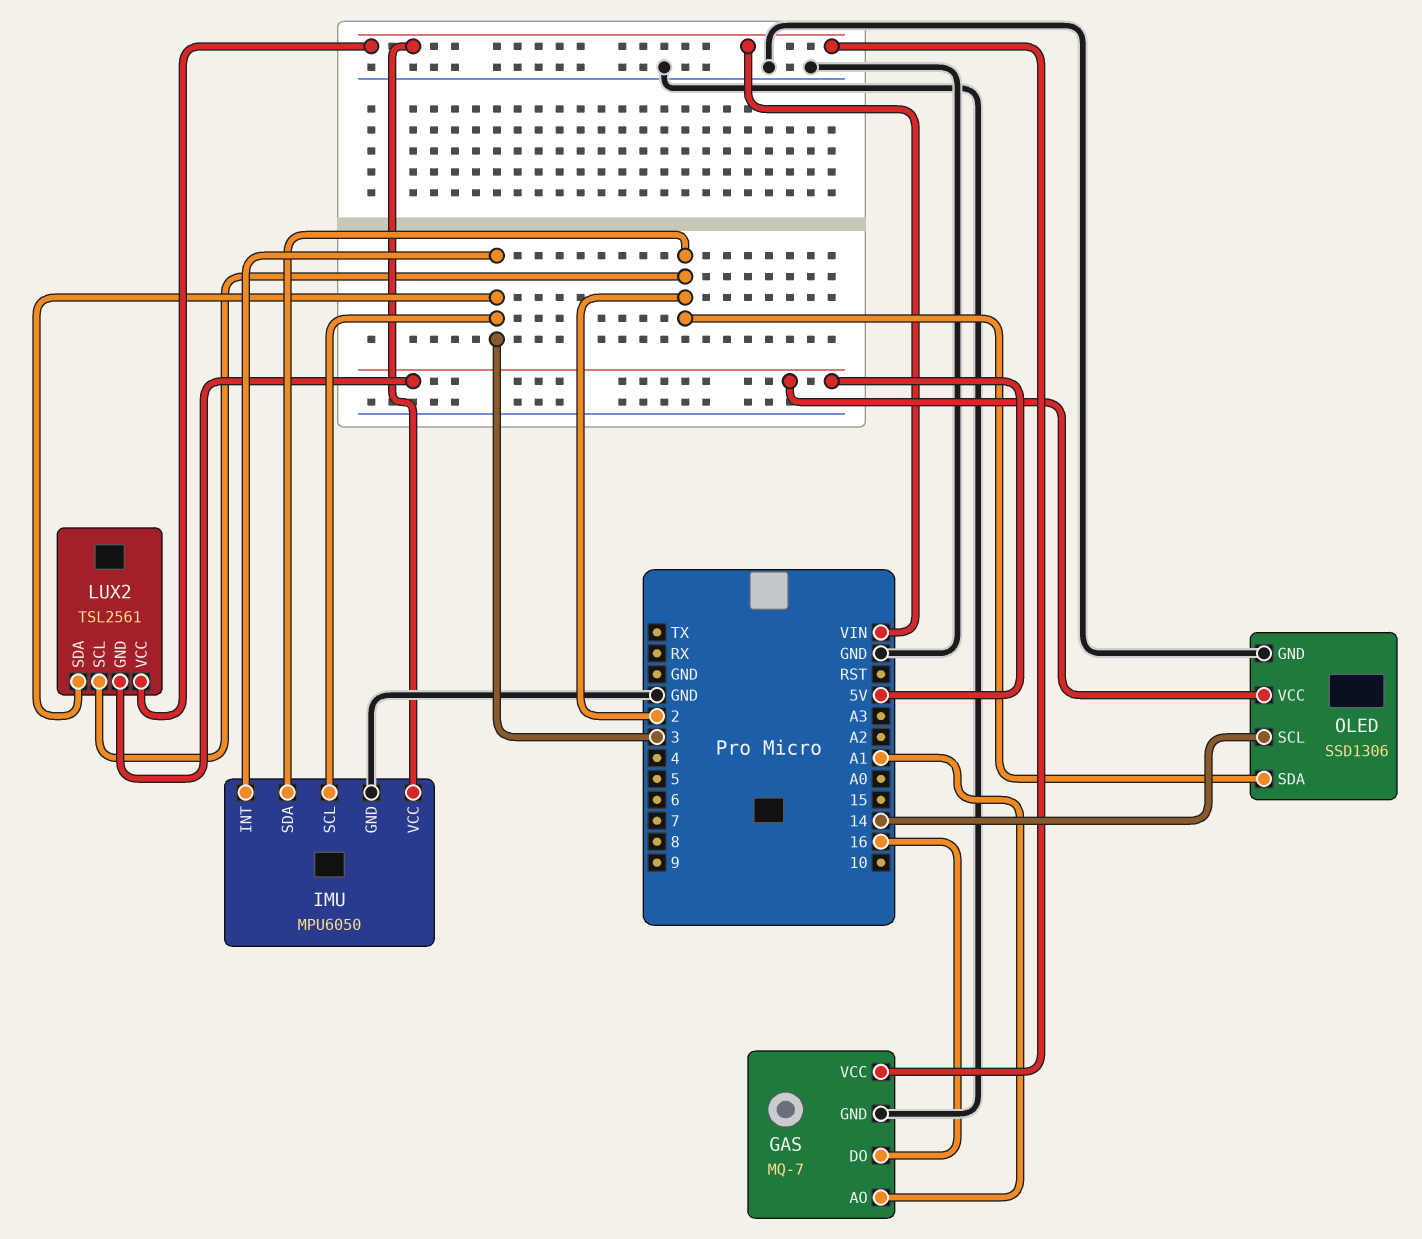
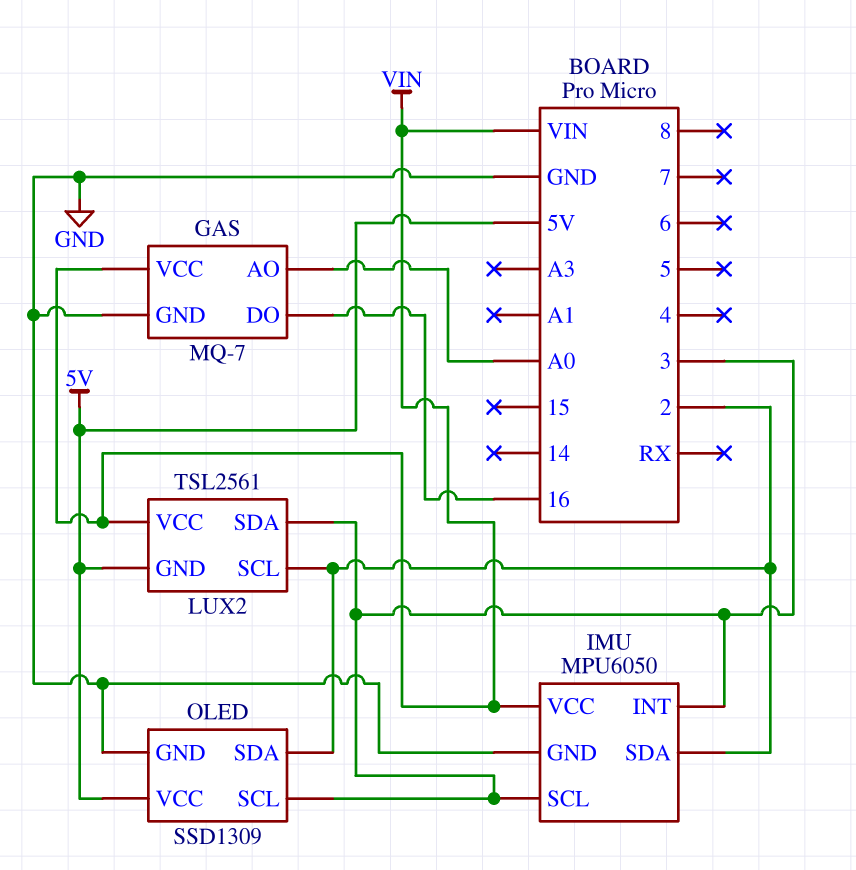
GAS pin AO: A1 -> A0
OLED: SSD1306 -> SSD1309
OLED pin SCL: 14 -> 3

